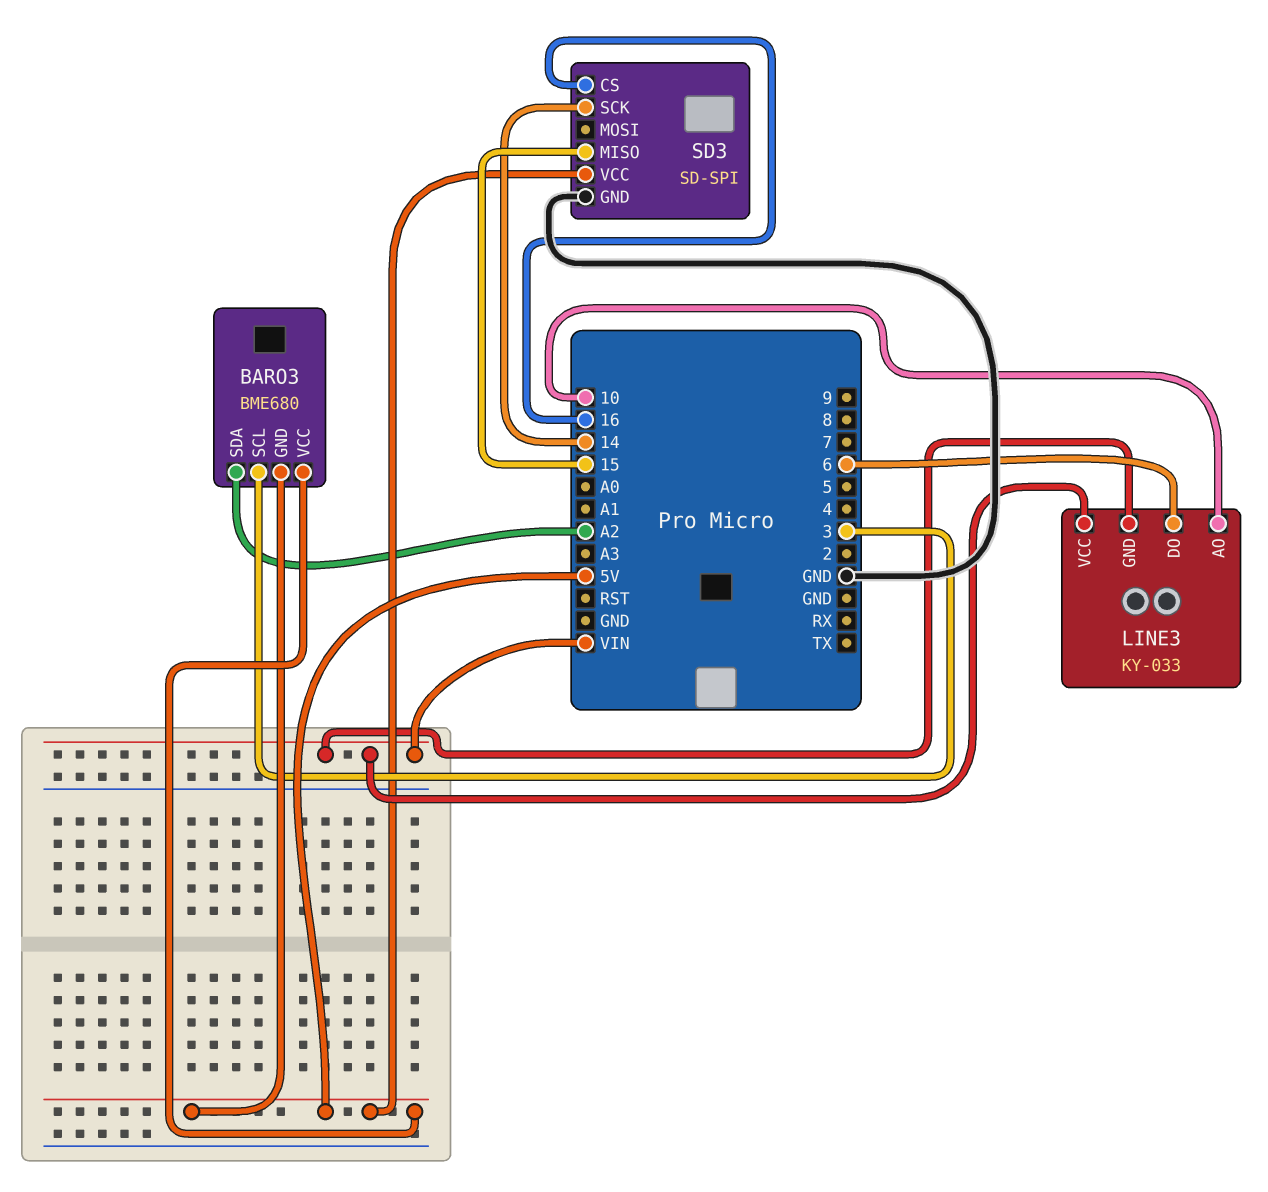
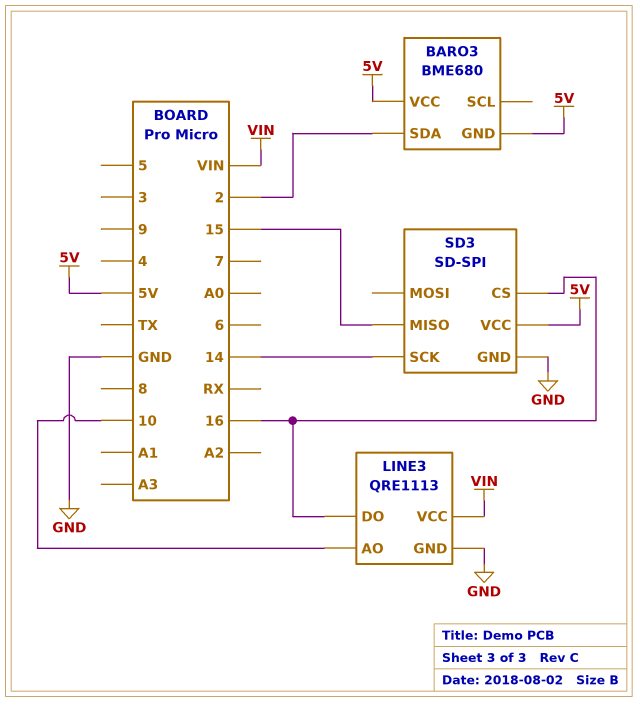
BARO3 pin SCL: 3 -> none
BARO3 pin SDA: A2 -> 2
LINE3: KY-033 -> QRE1113
LINE3 pin DO: 6 -> 16
LINE3 pin GND: VIN -> GND

